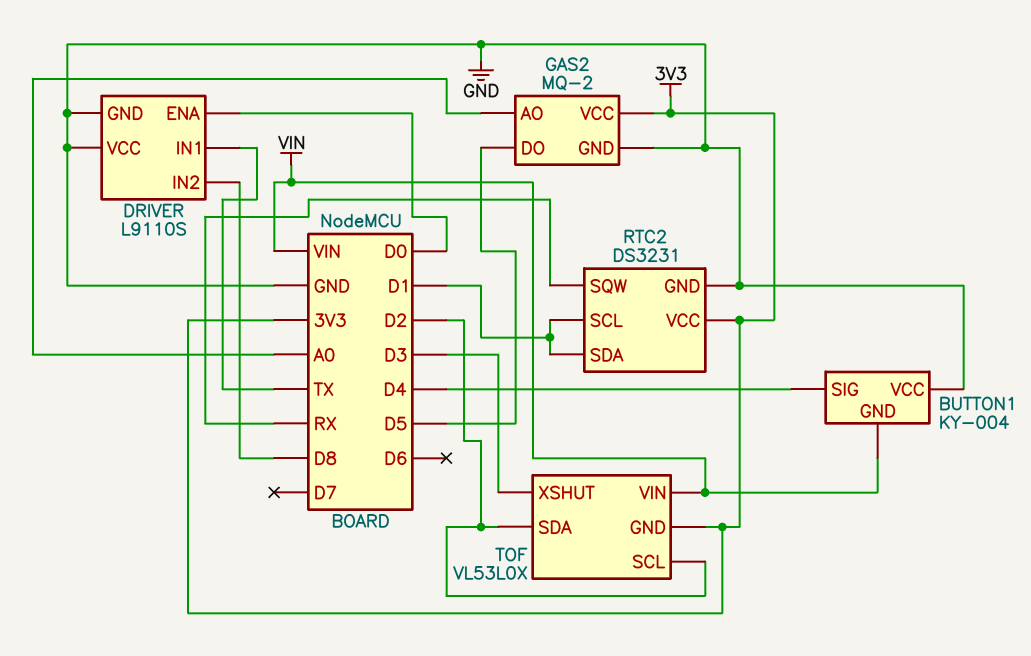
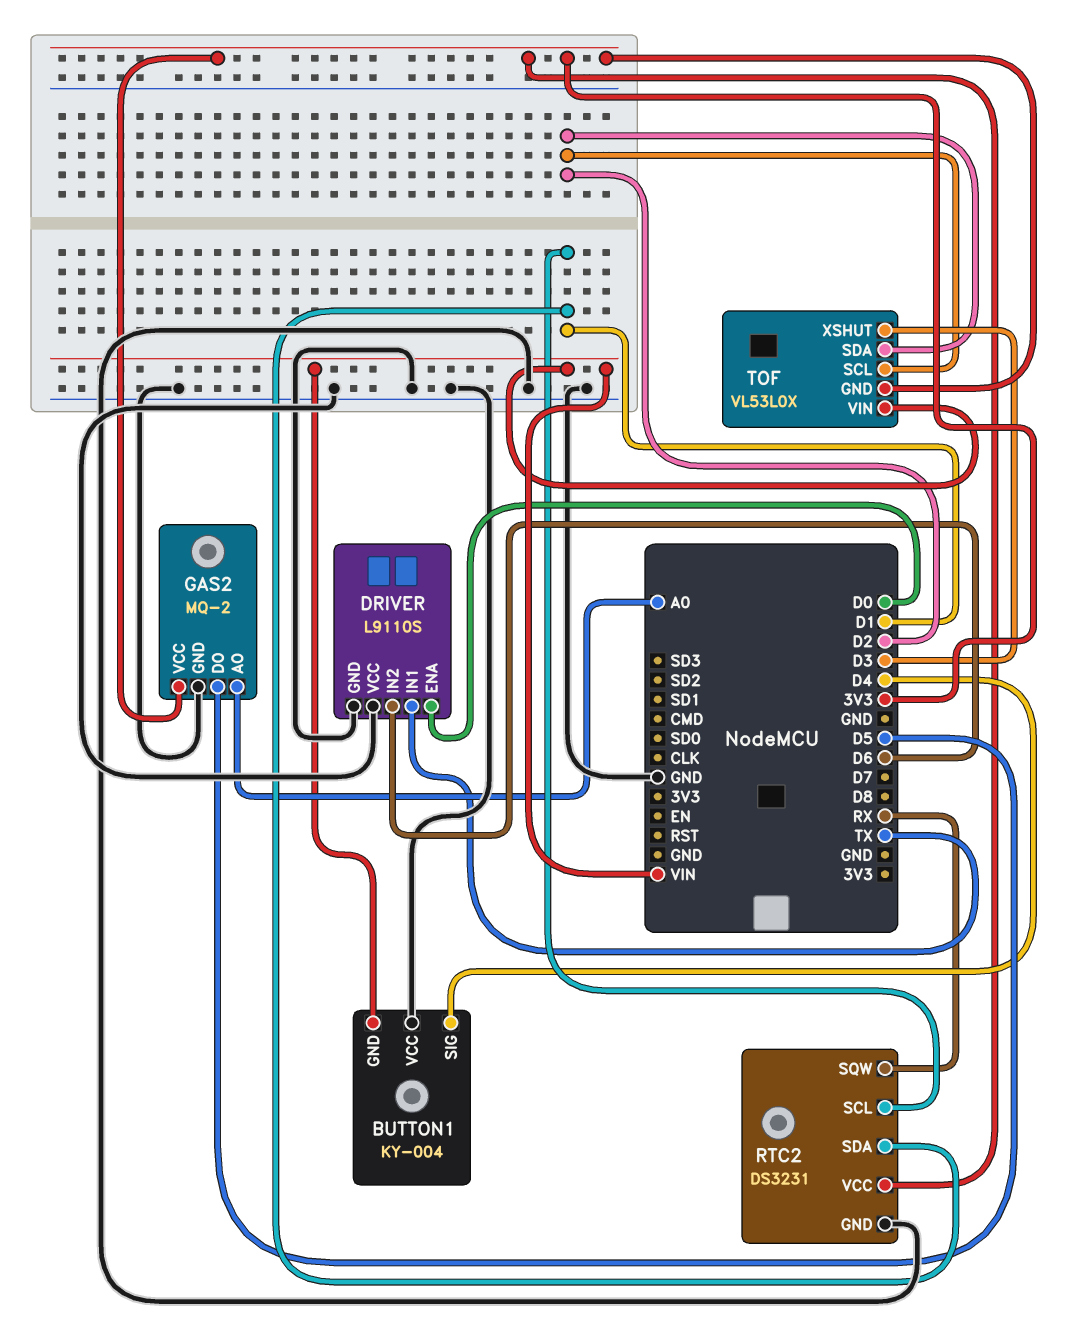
DRIVER pin IN2: D8 -> D6

